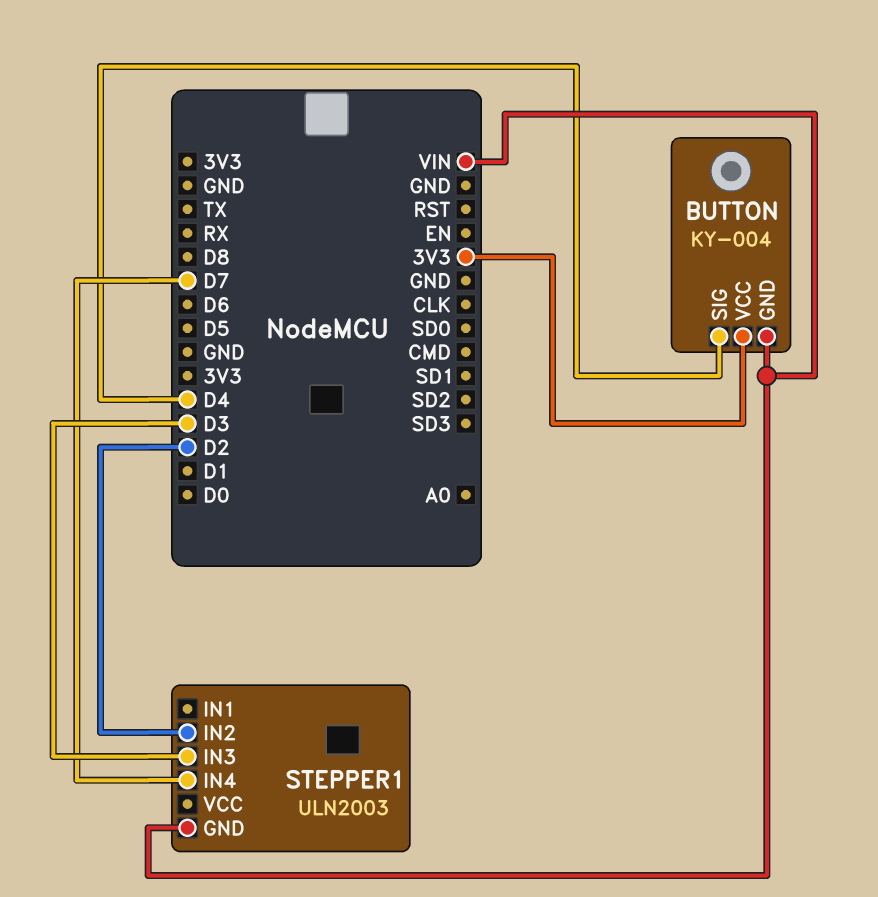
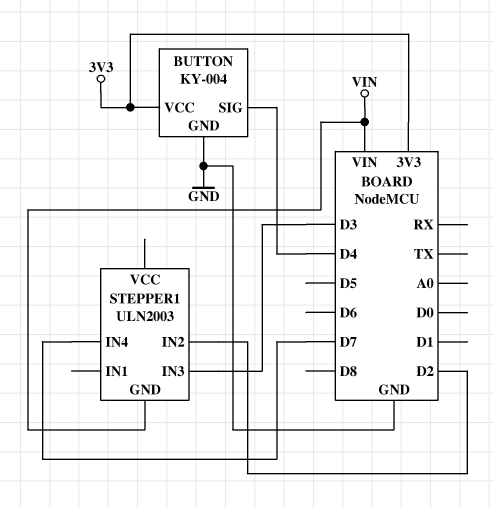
BUTTON pin GND: VIN -> GND

